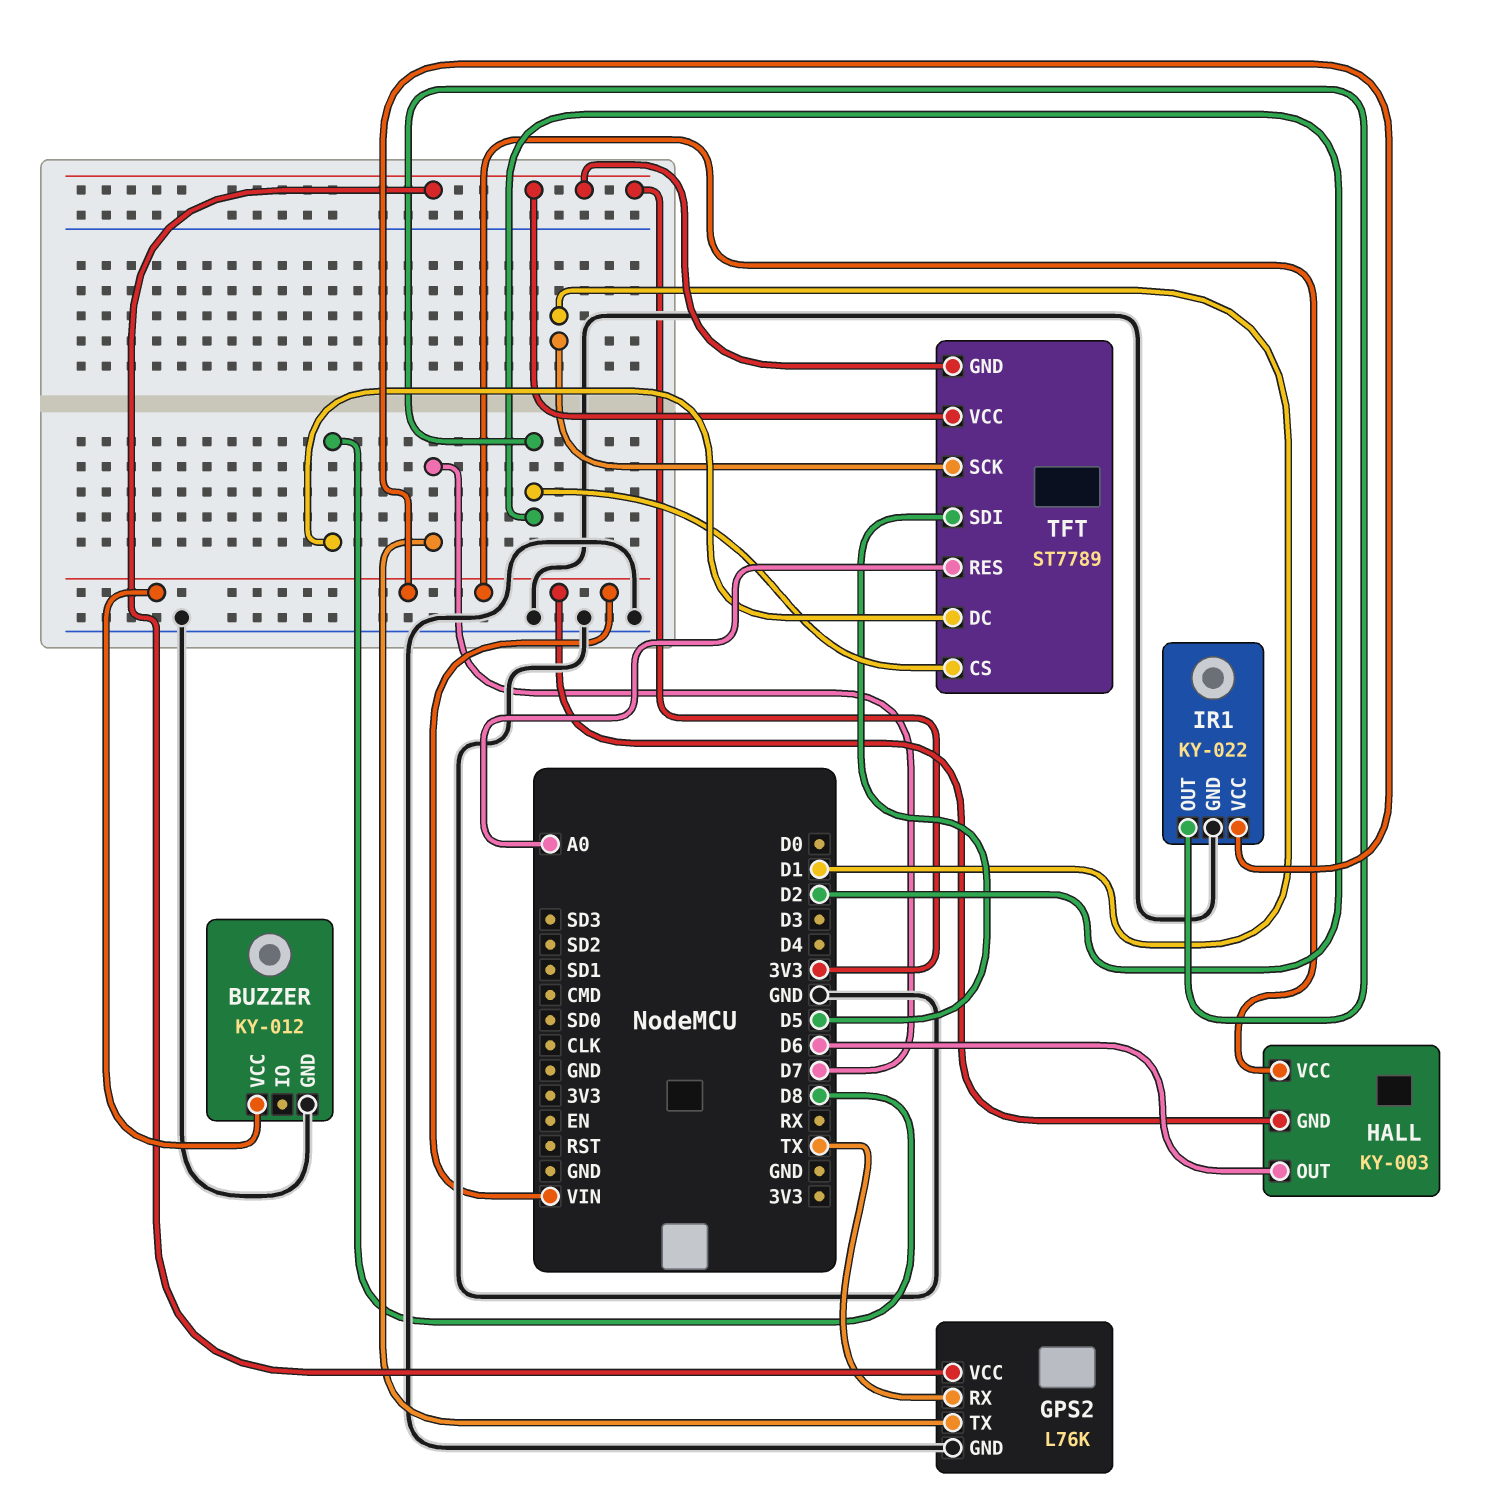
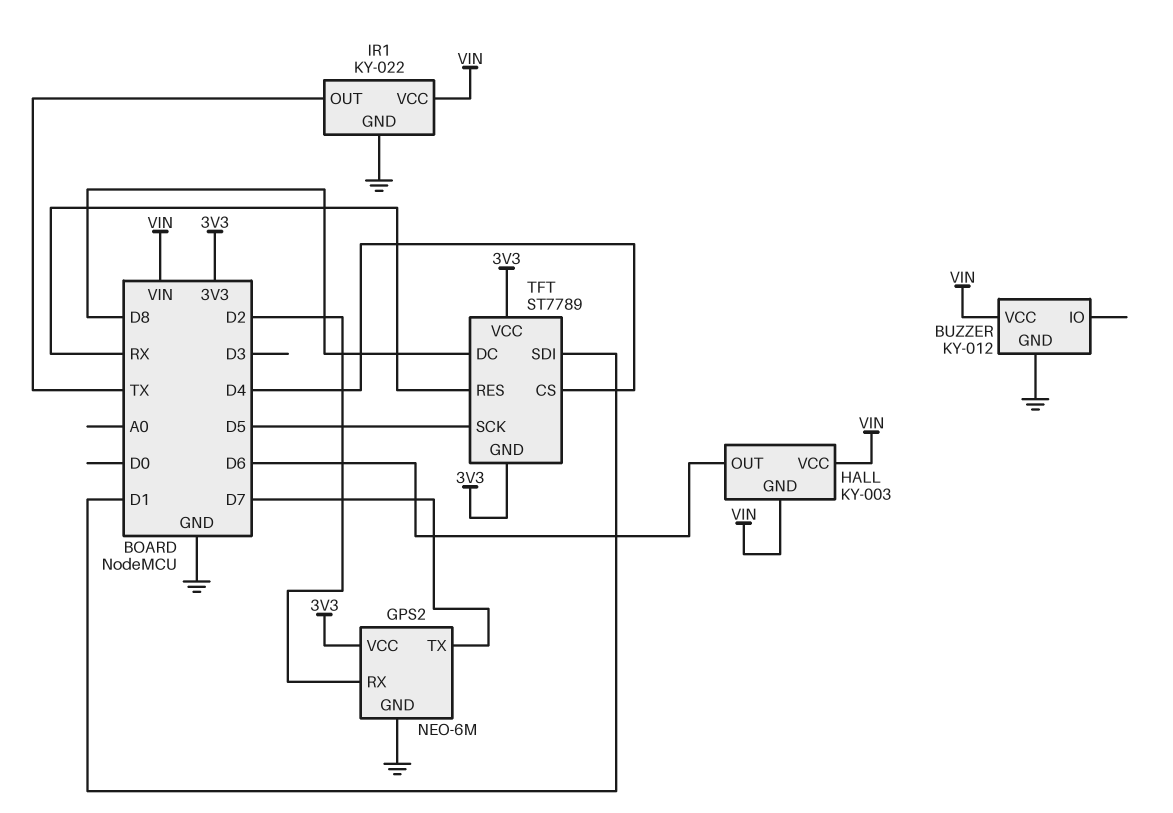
GPS2: L76K -> NEO-6M
GPS2 pin RX: TX -> D2
IR1 pin OUT: D2 -> TX
TFT pin CS: D2 -> D4
TFT pin RES: A0 -> RX
TFT pin SCK: D1 -> D5
TFT pin SDI: D5 -> D1

